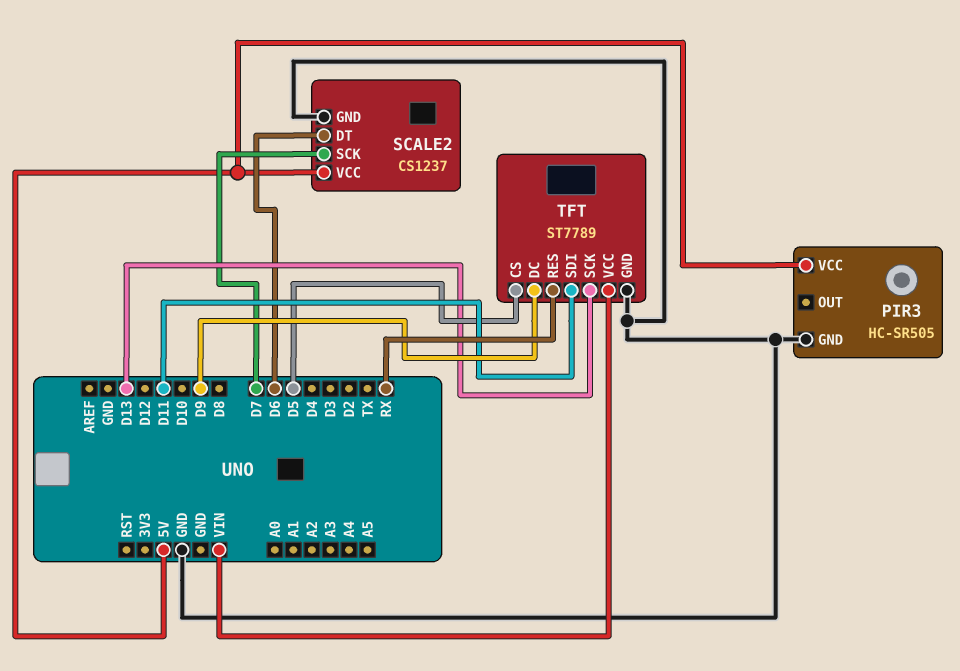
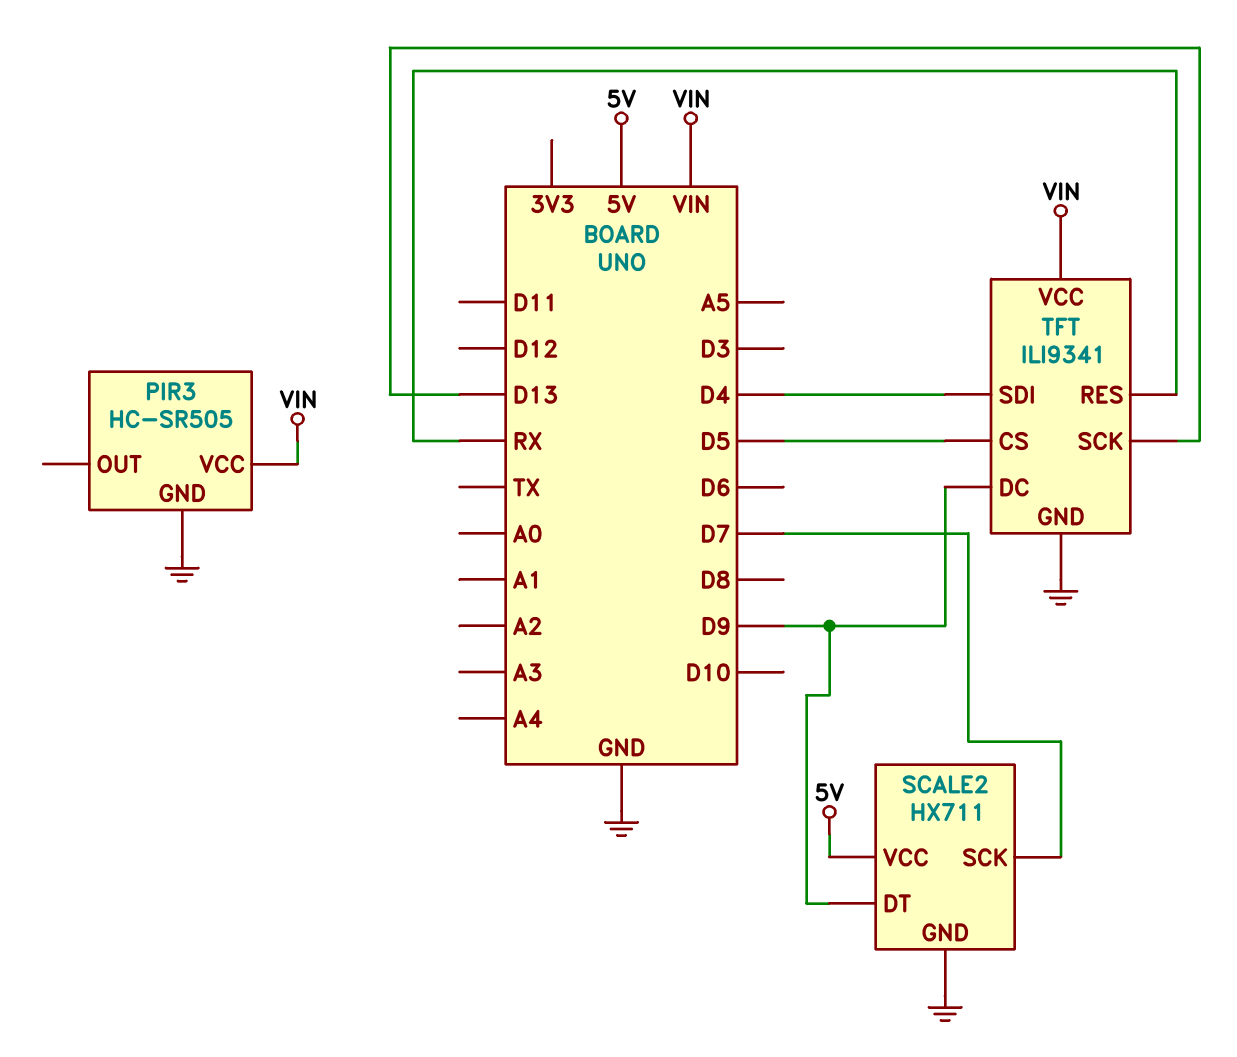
PIR3 pin VCC: 5V -> VIN
SCALE2: CS1237 -> HX711
SCALE2 pin DT: D6 -> D9
TFT: ST7789 -> ILI9341
TFT pin SDI: D11 -> D4

